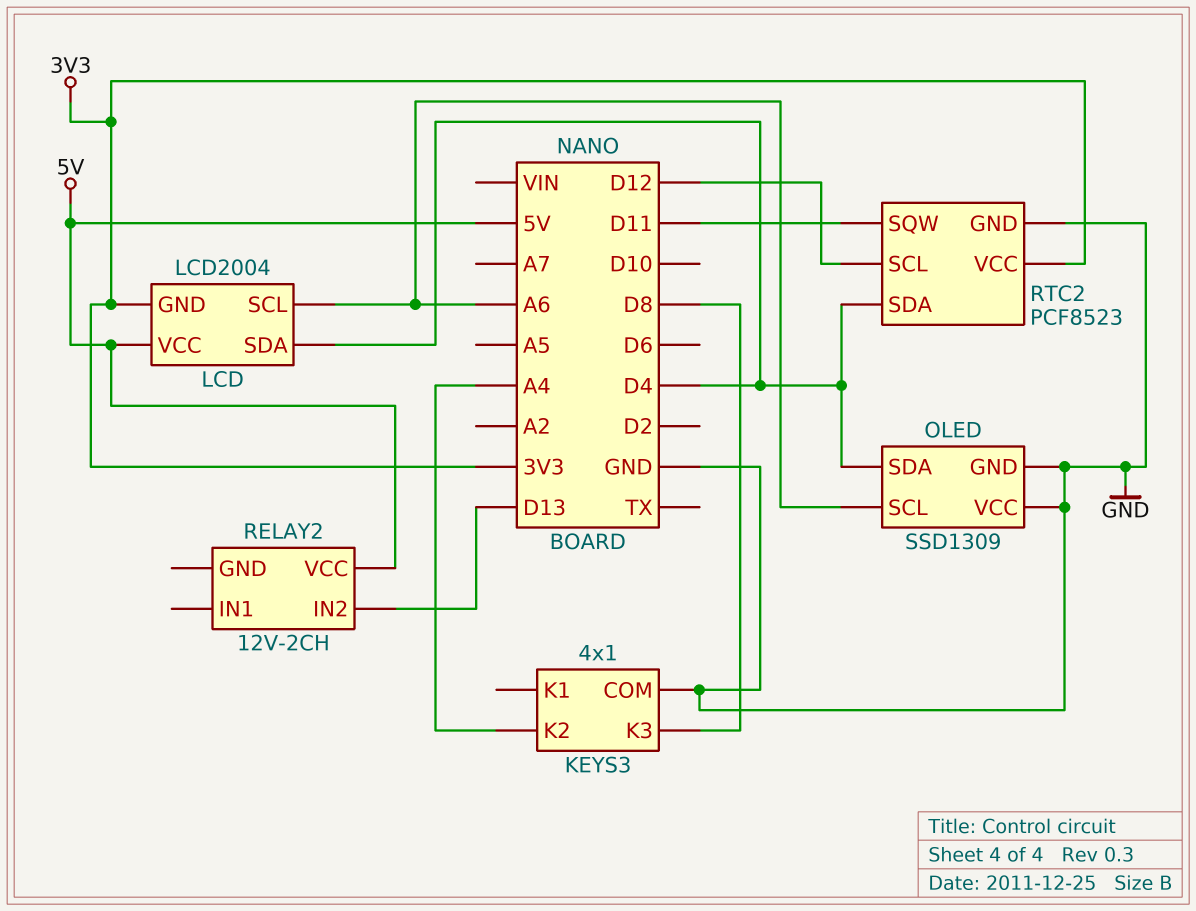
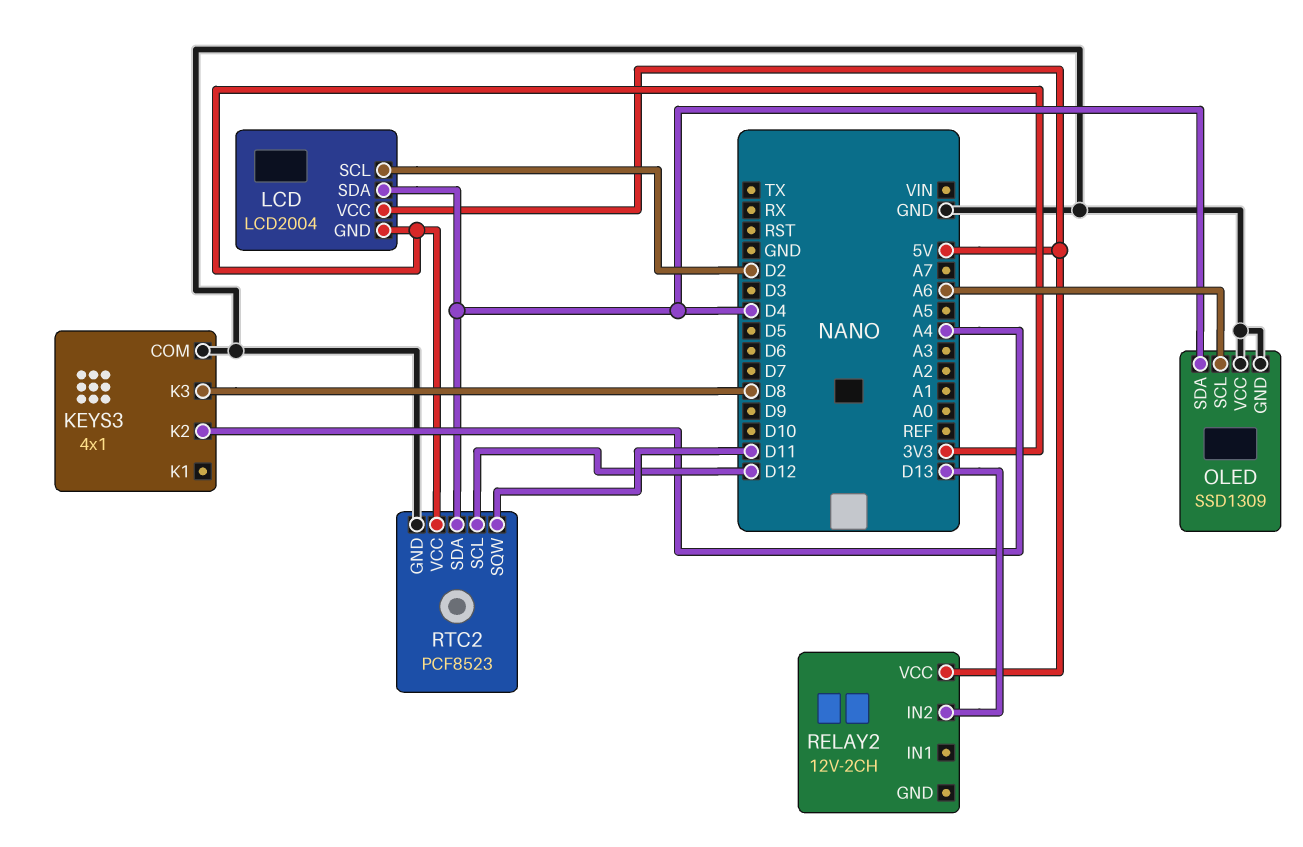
LCD pin SCL: A6 -> D2

